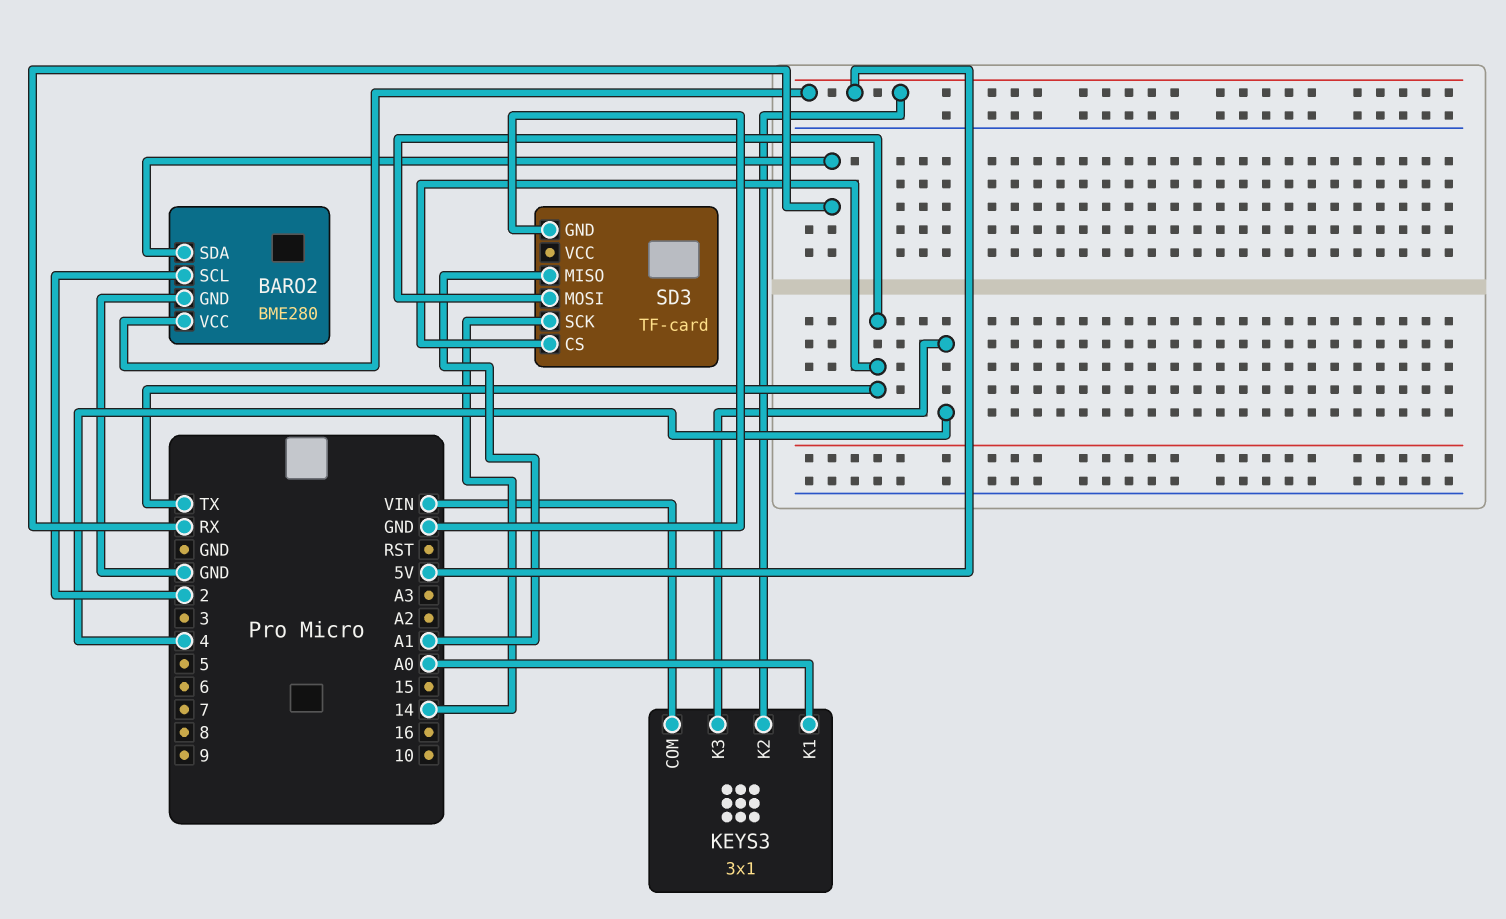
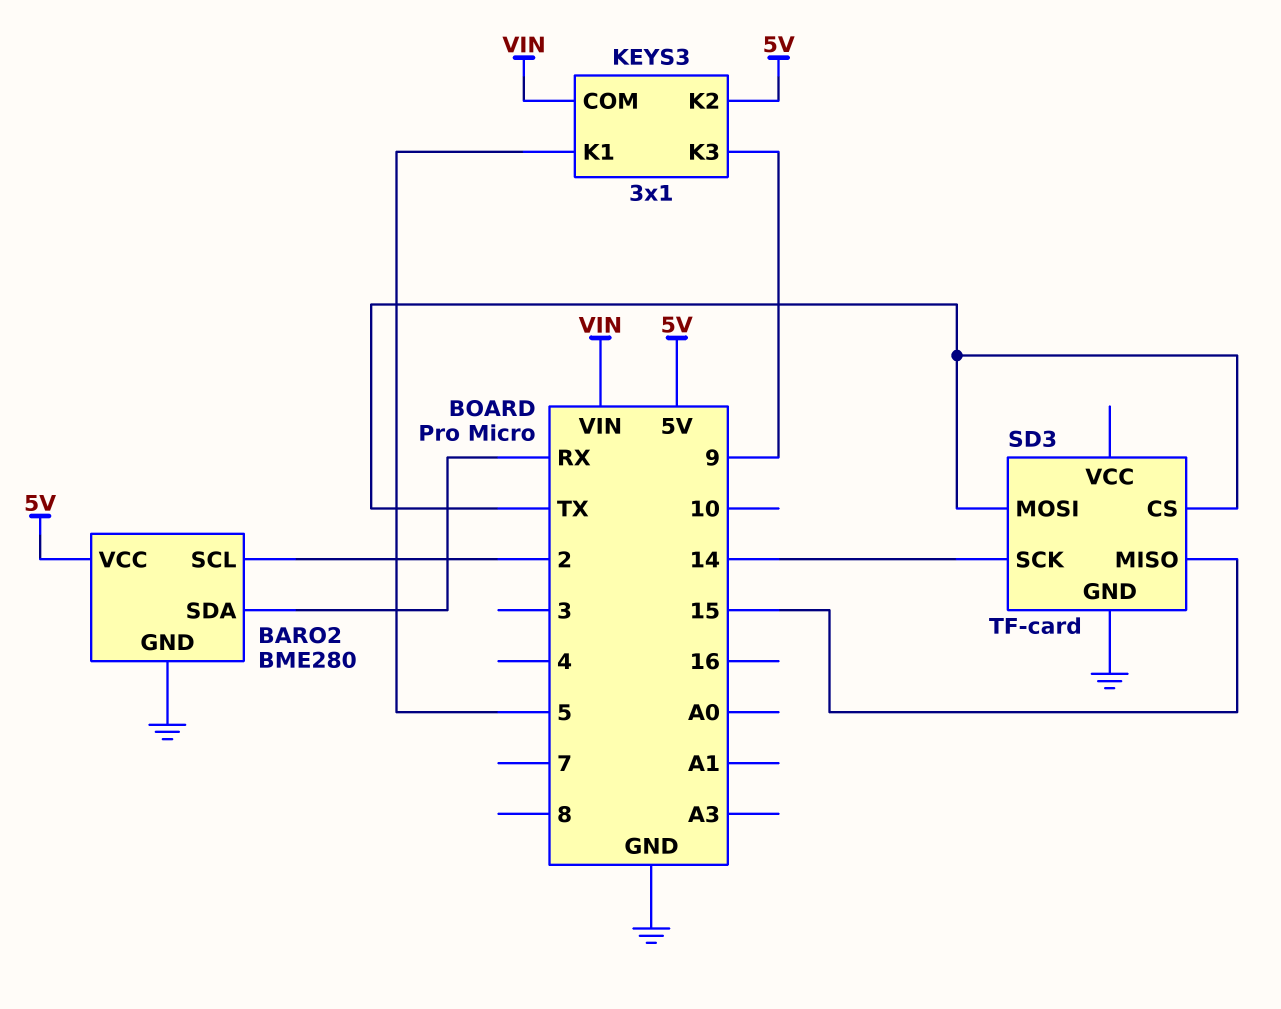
KEYS3 pin K1: A0 -> 5
KEYS3 pin K3: 4 -> 9
SD3 pin MISO: A1 -> 15

